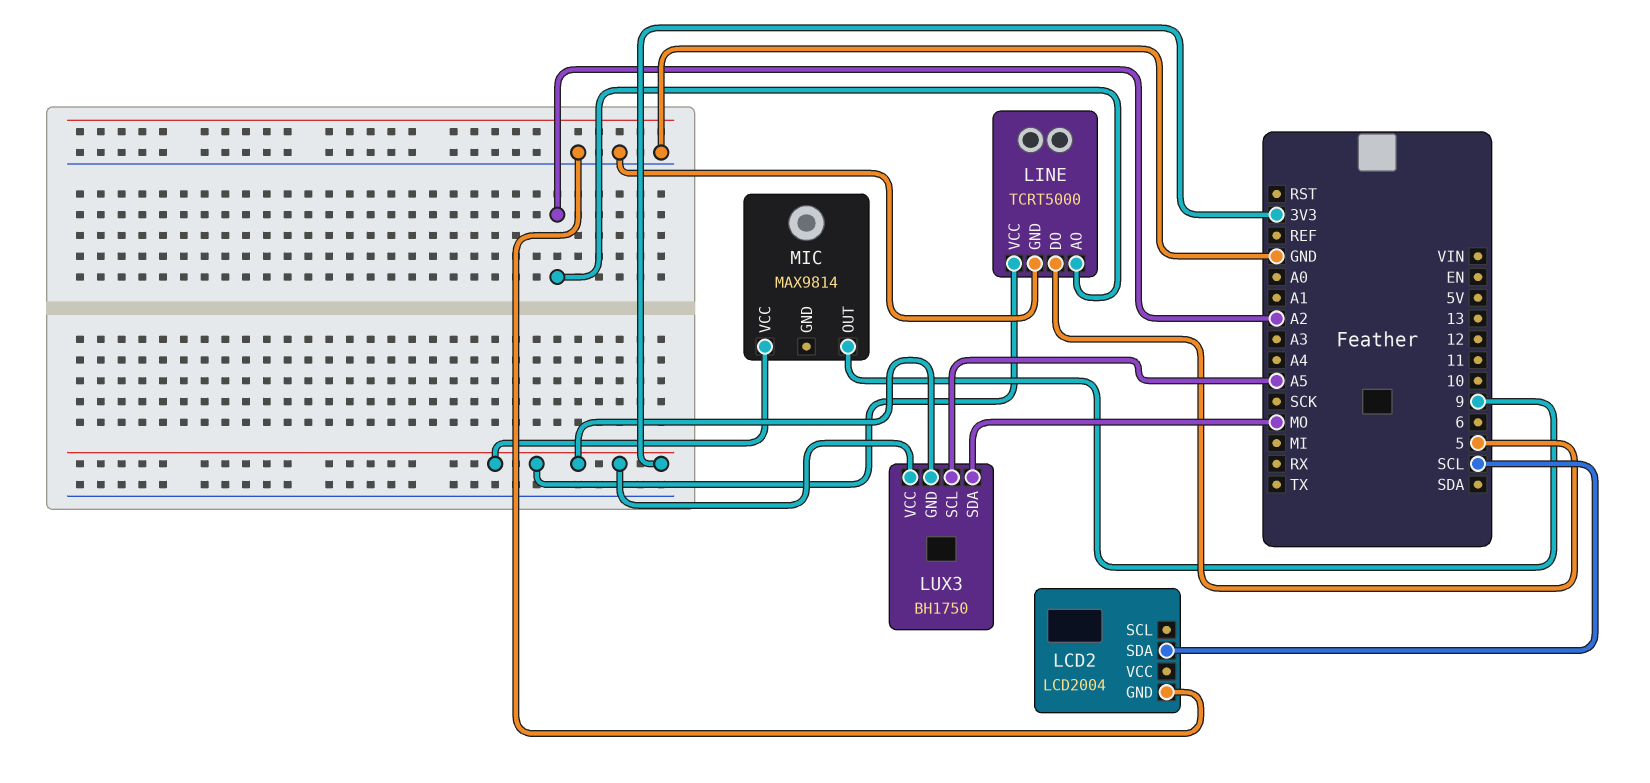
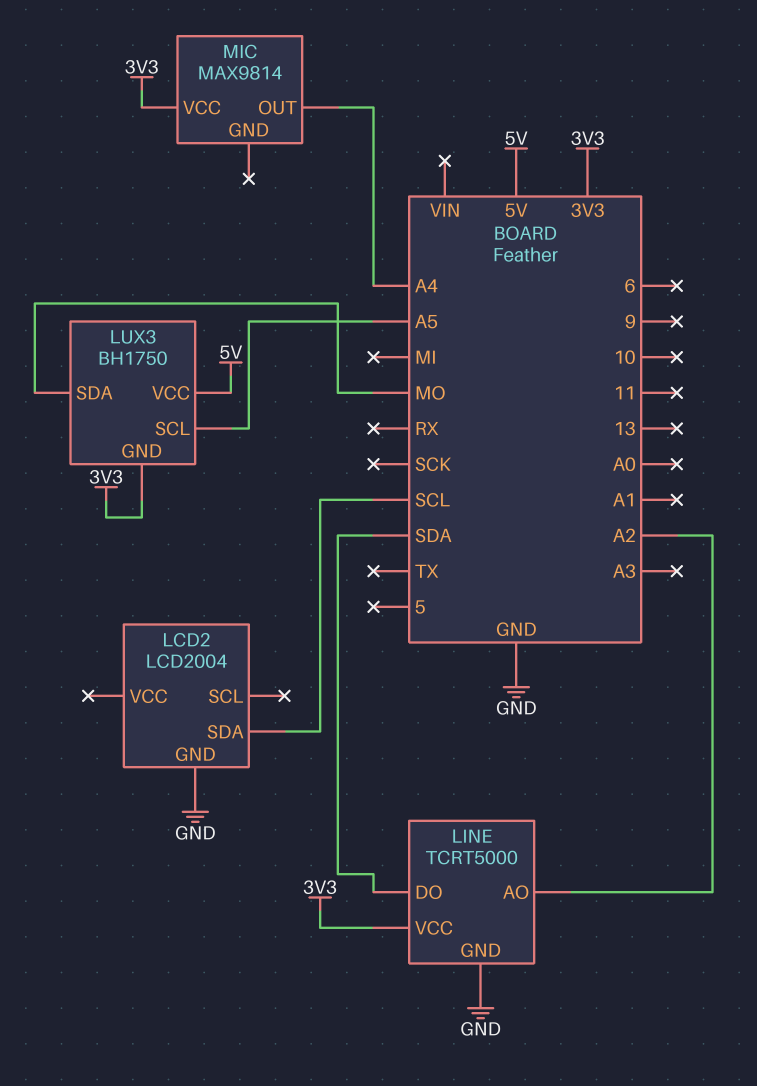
LINE pin DO: 5 -> SDA
LUX3 pin VCC: 3V3 -> 5V
MIC pin OUT: 9 -> A4

